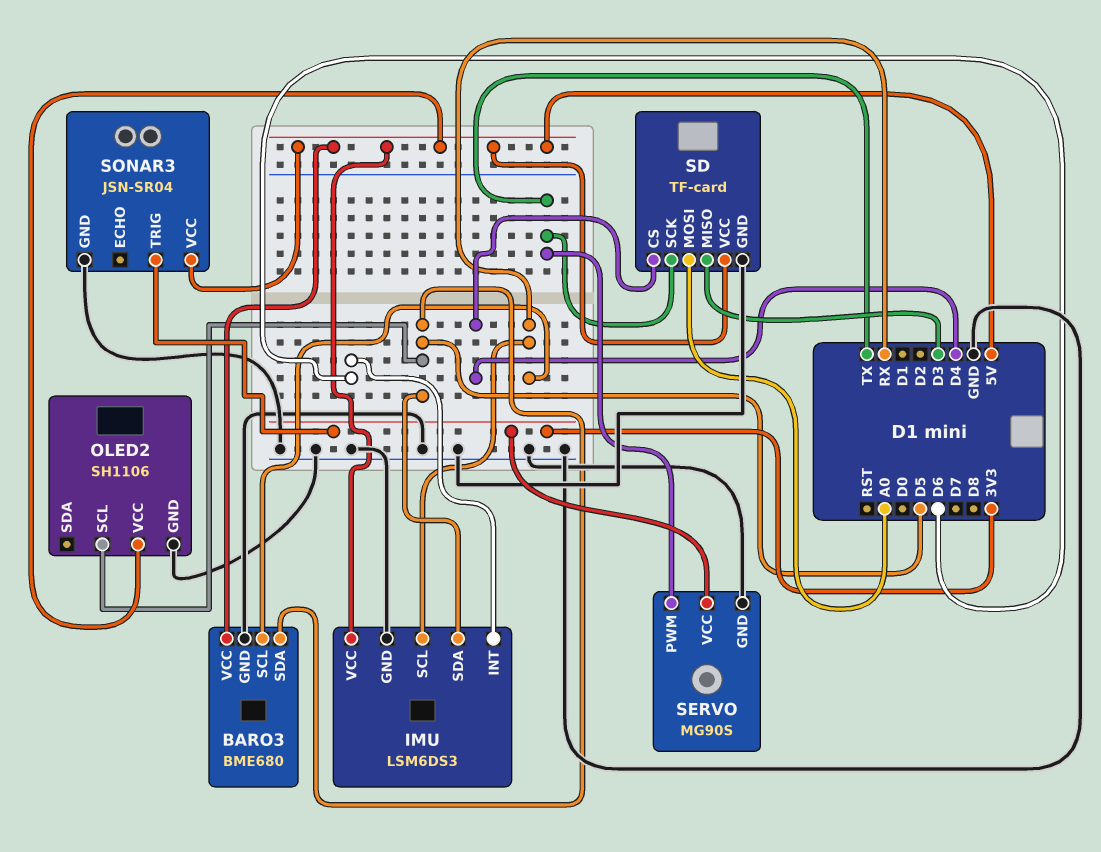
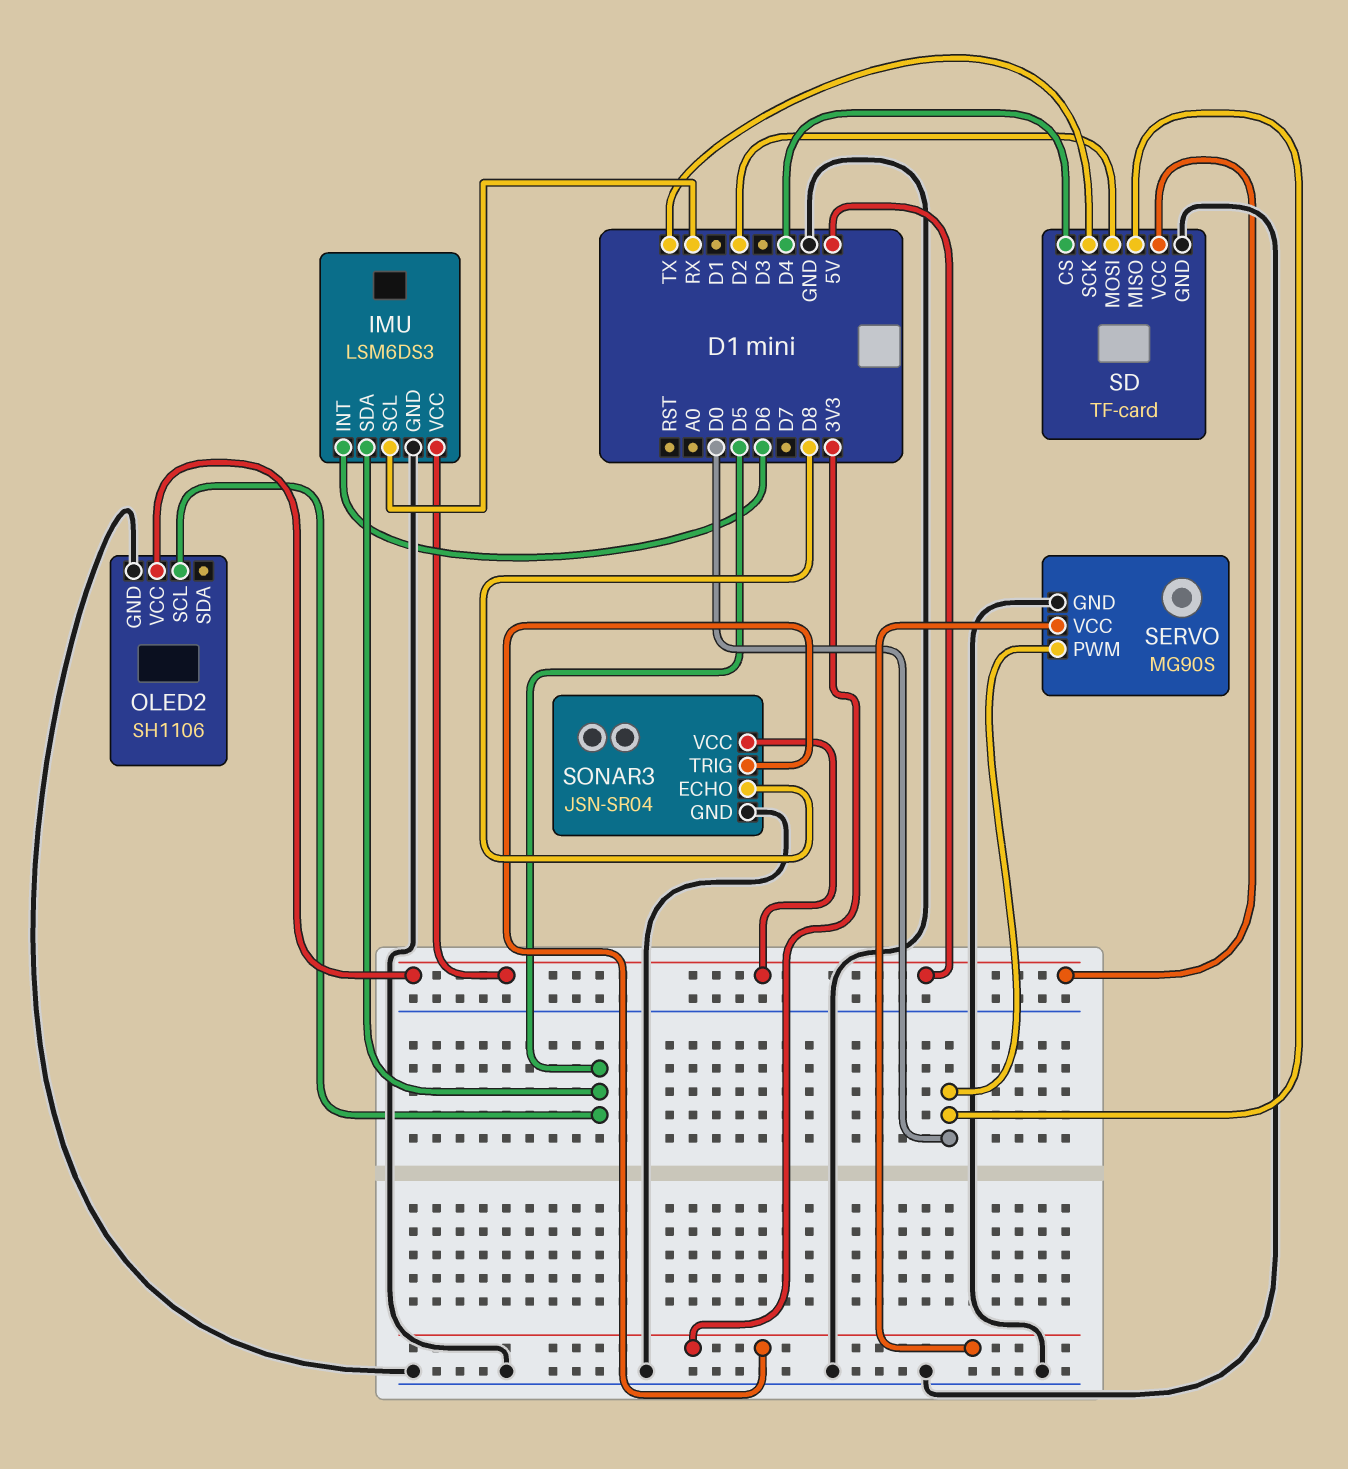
BARO3: BME680 -> none
BARO3 pin GND: GND -> none
BARO3 pin SCL: RX -> none
BARO3 pin SDA: D5 -> none
BARO3 pin VCC: 5V -> none
SD pin MISO: D3 -> D0
SD pin MOSI: A0 -> D2
SERVO pin PWM: TX -> D0
SONAR3 pin ECHO: none -> D8

